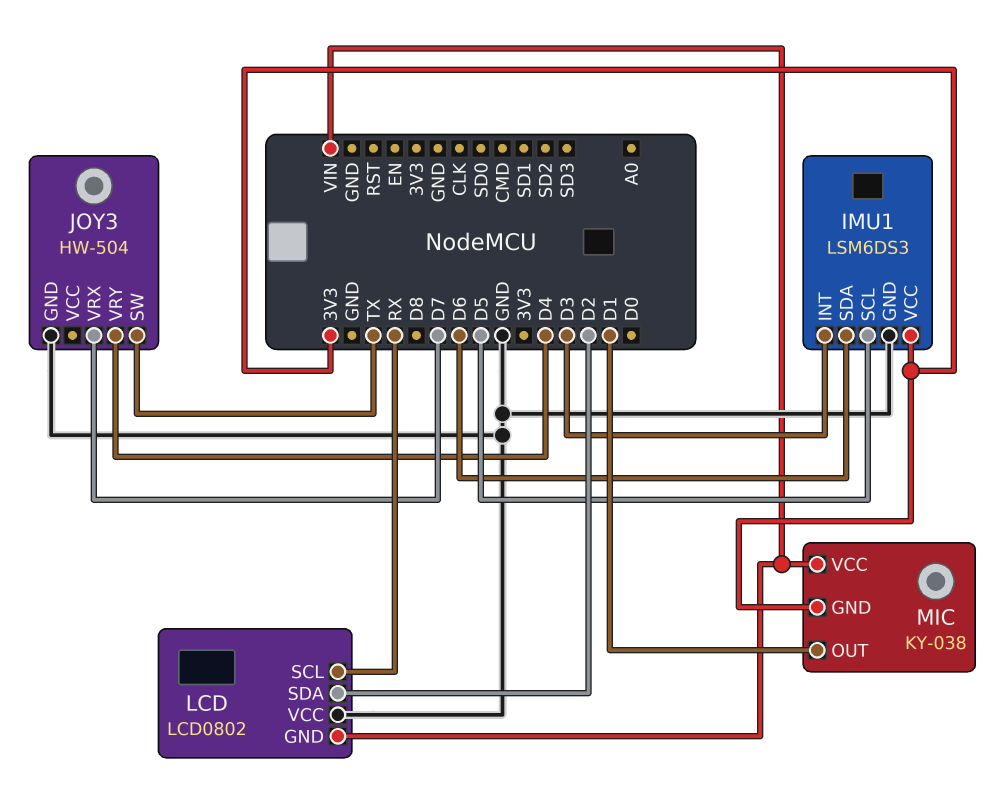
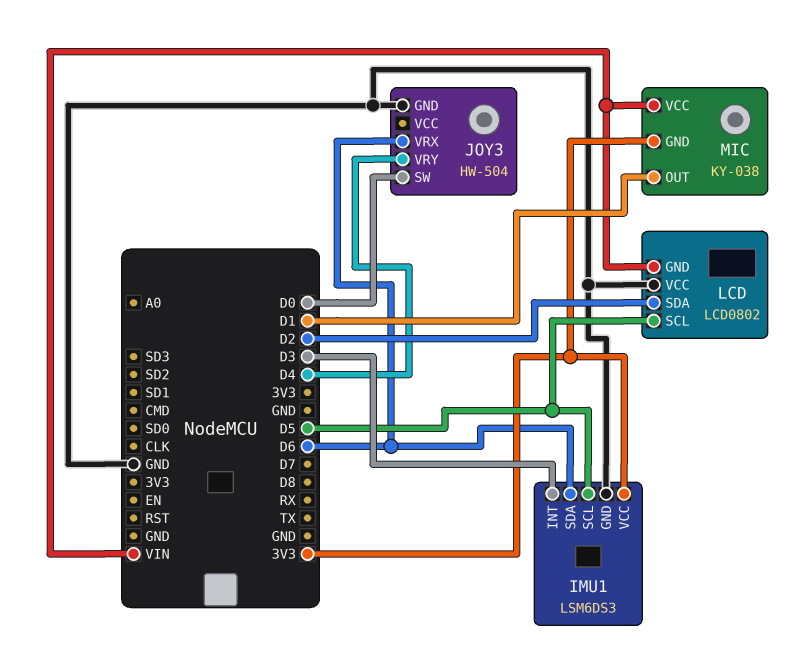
JOY3 pin SW: TX -> D0
JOY3 pin VRX: D7 -> D6
LCD pin SCL: RX -> D5

